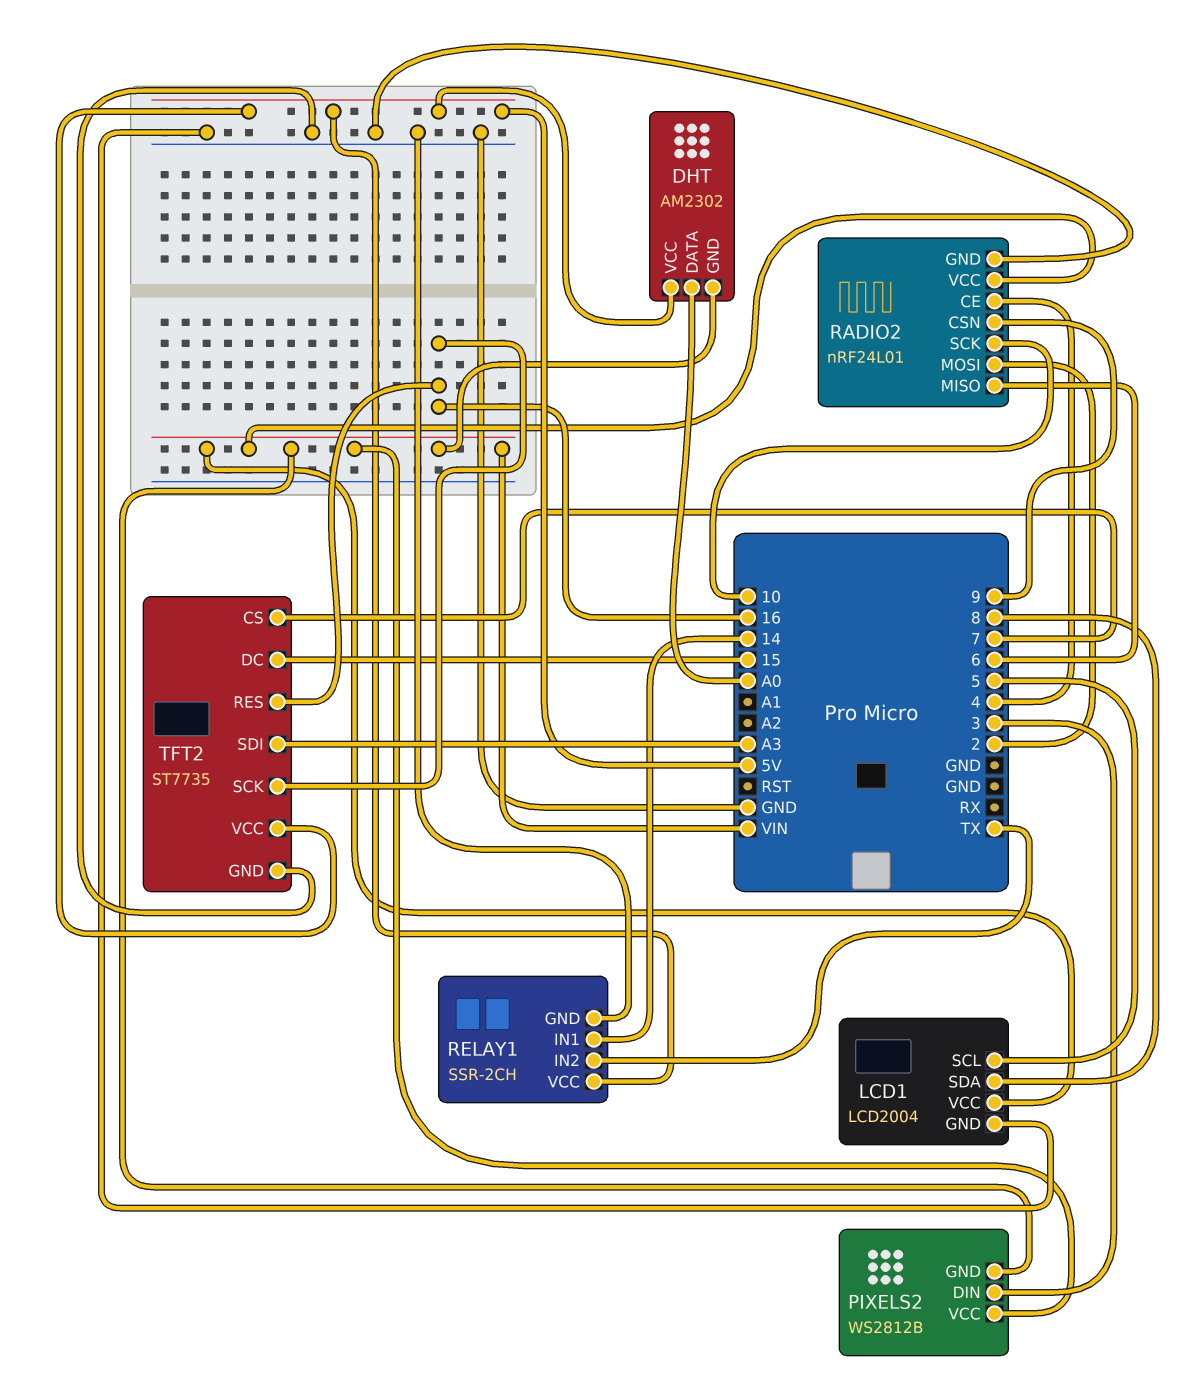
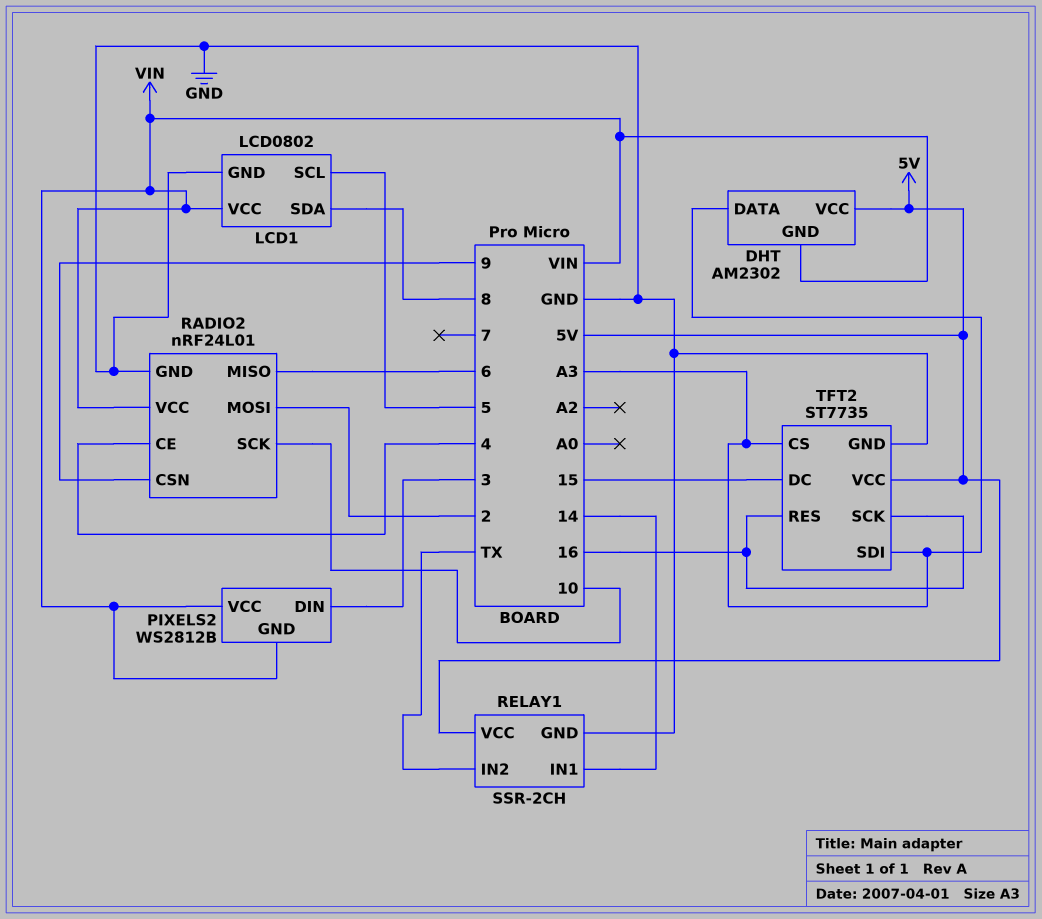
DHT pin DATA: A0 -> A3
LCD1: LCD2004 -> LCD0802
TFT2 pin CS: 7 -> A3

